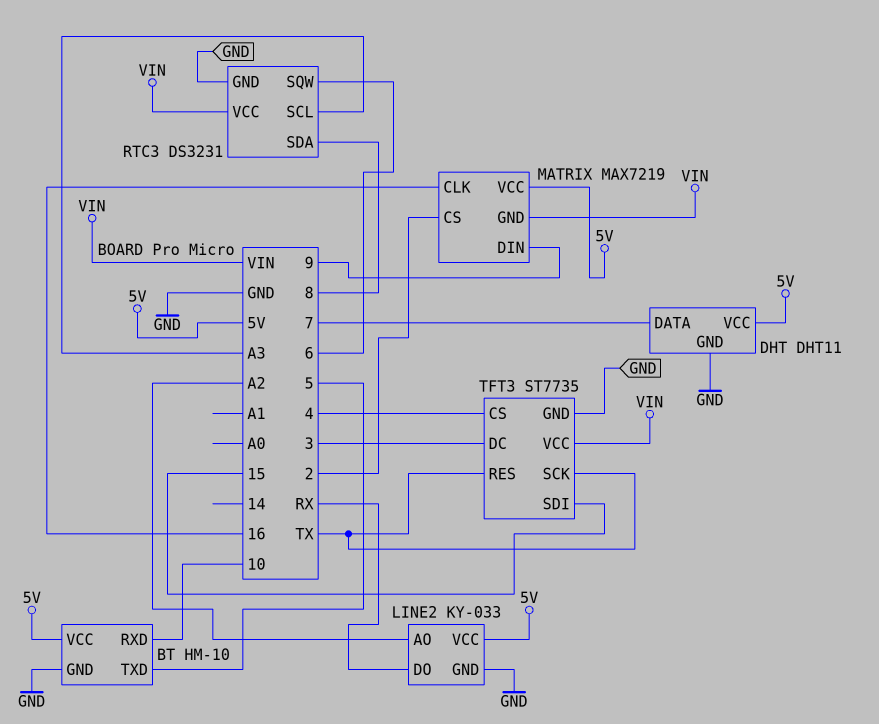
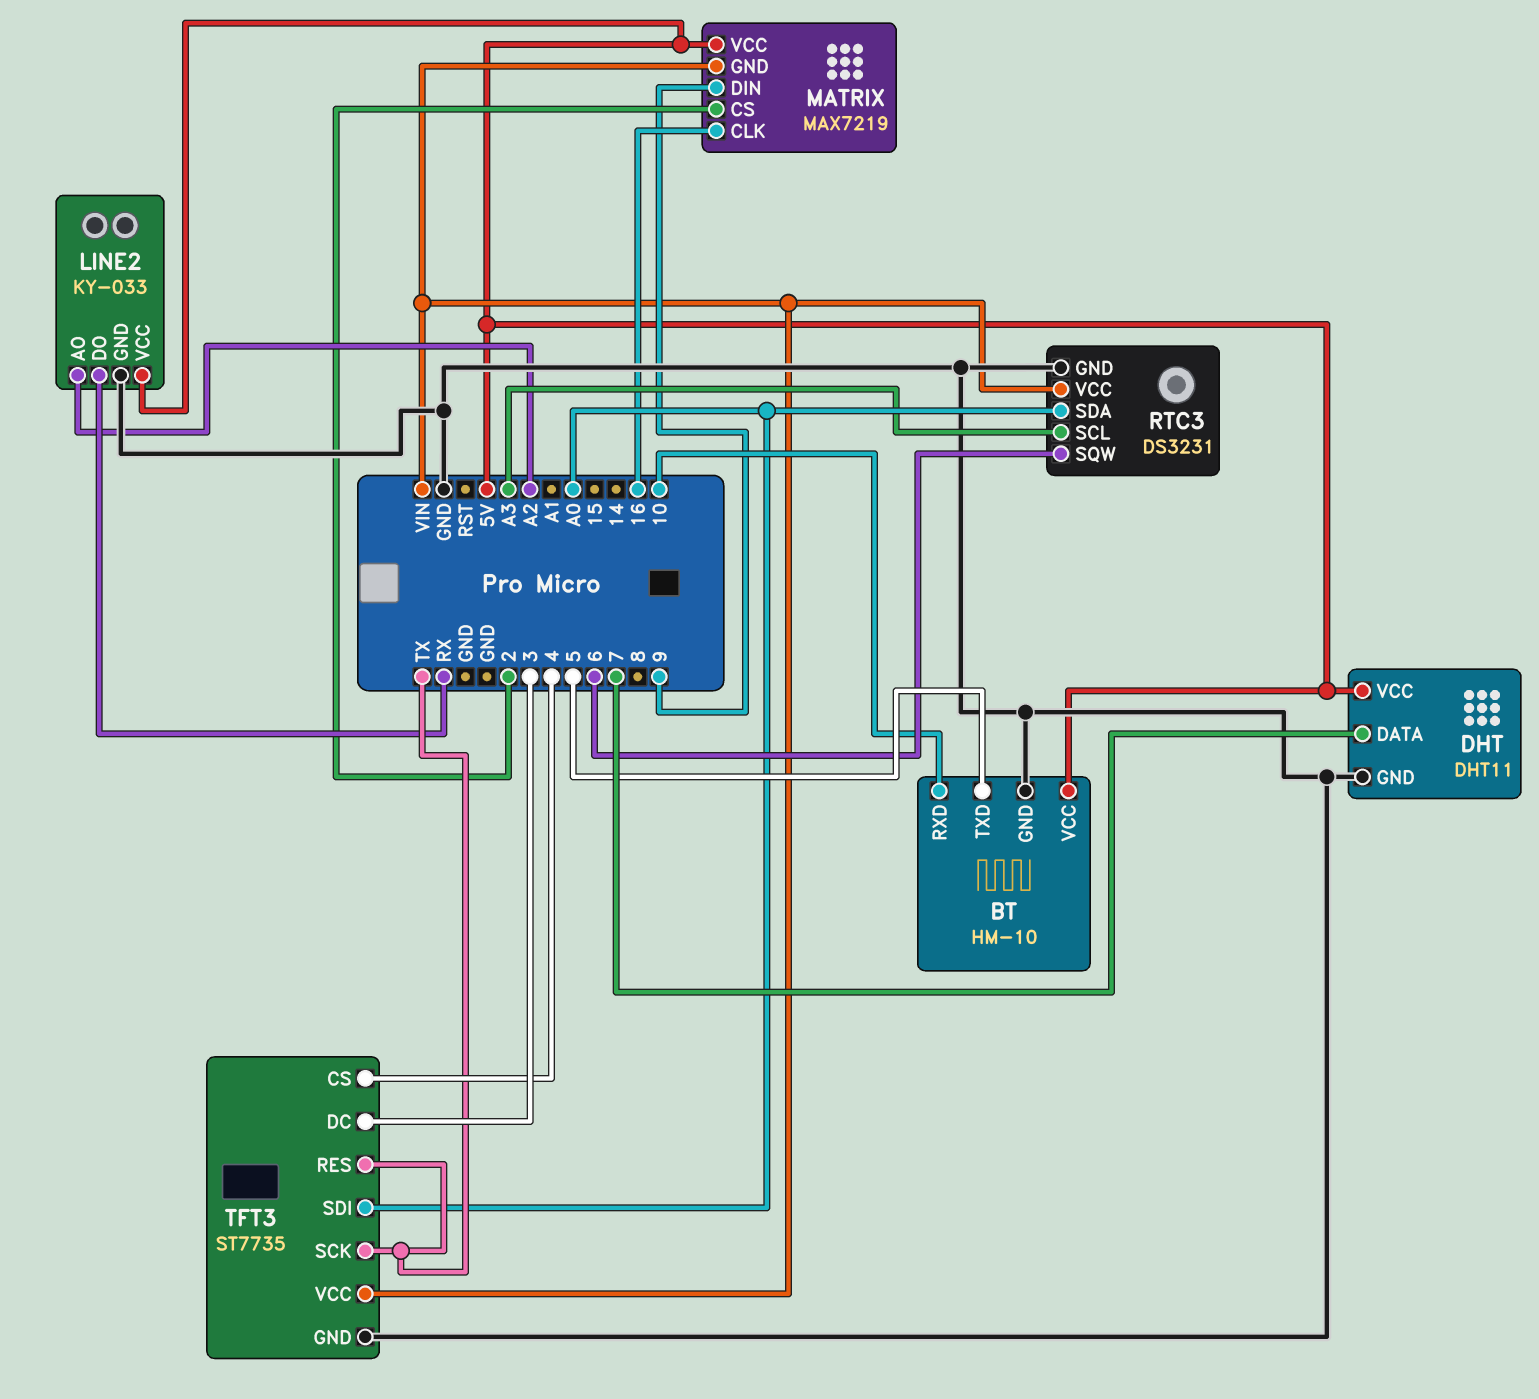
RTC3 pin SDA: 8 -> A0
TFT3 pin SDI: 15 -> A0

